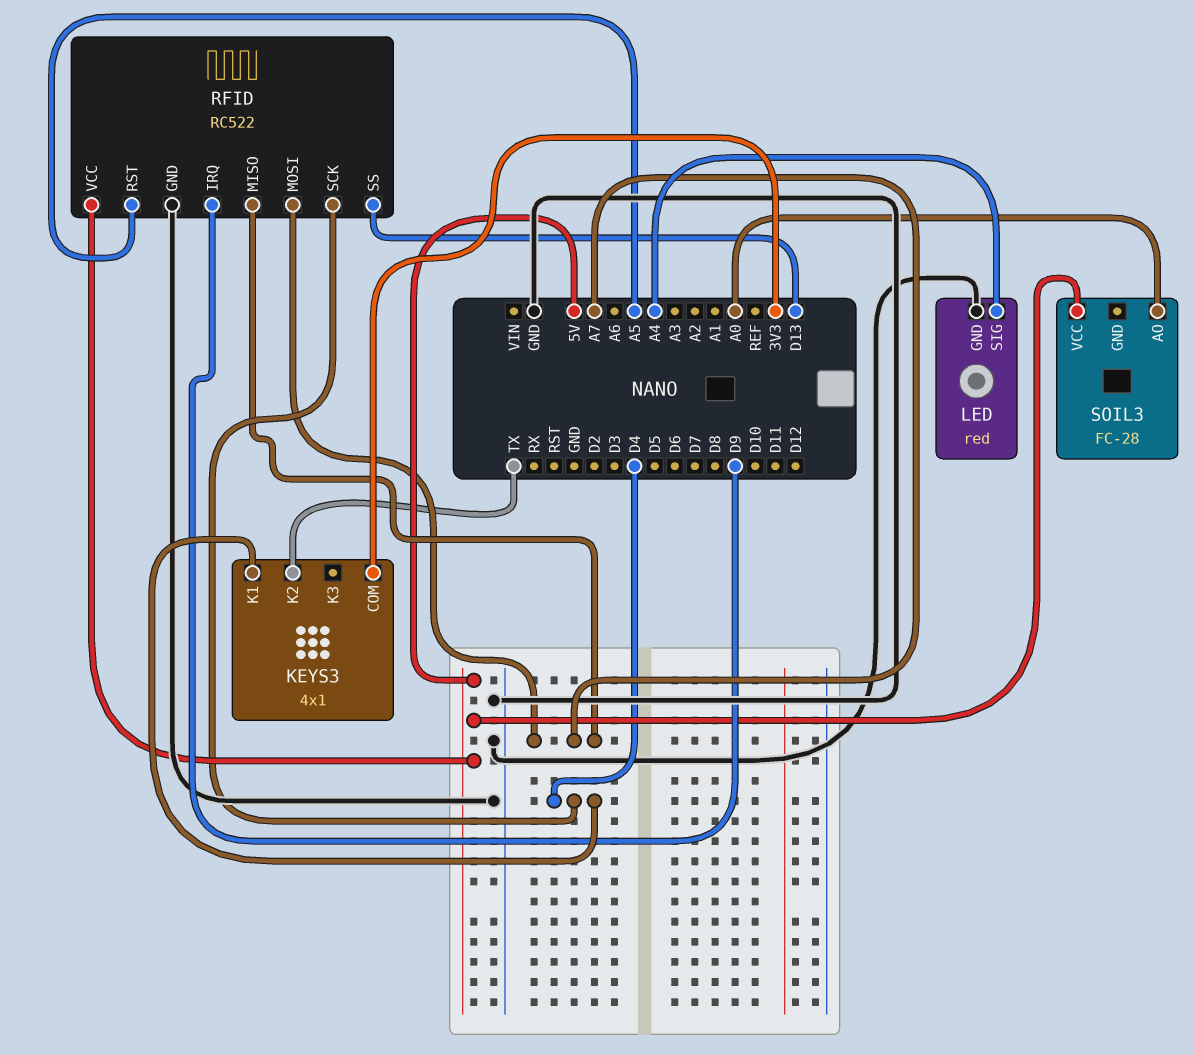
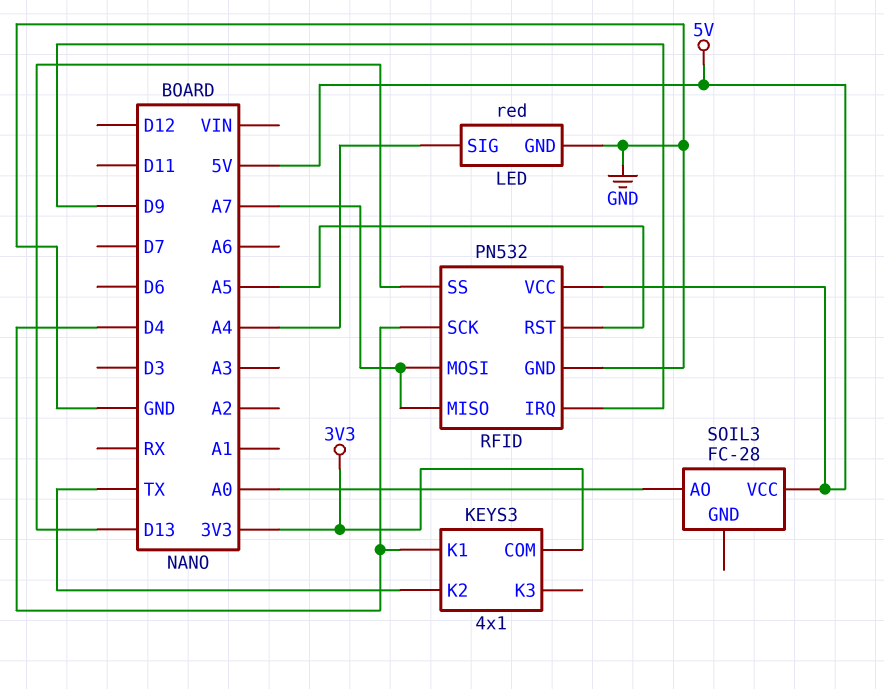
RFID: RC522 -> PN532

